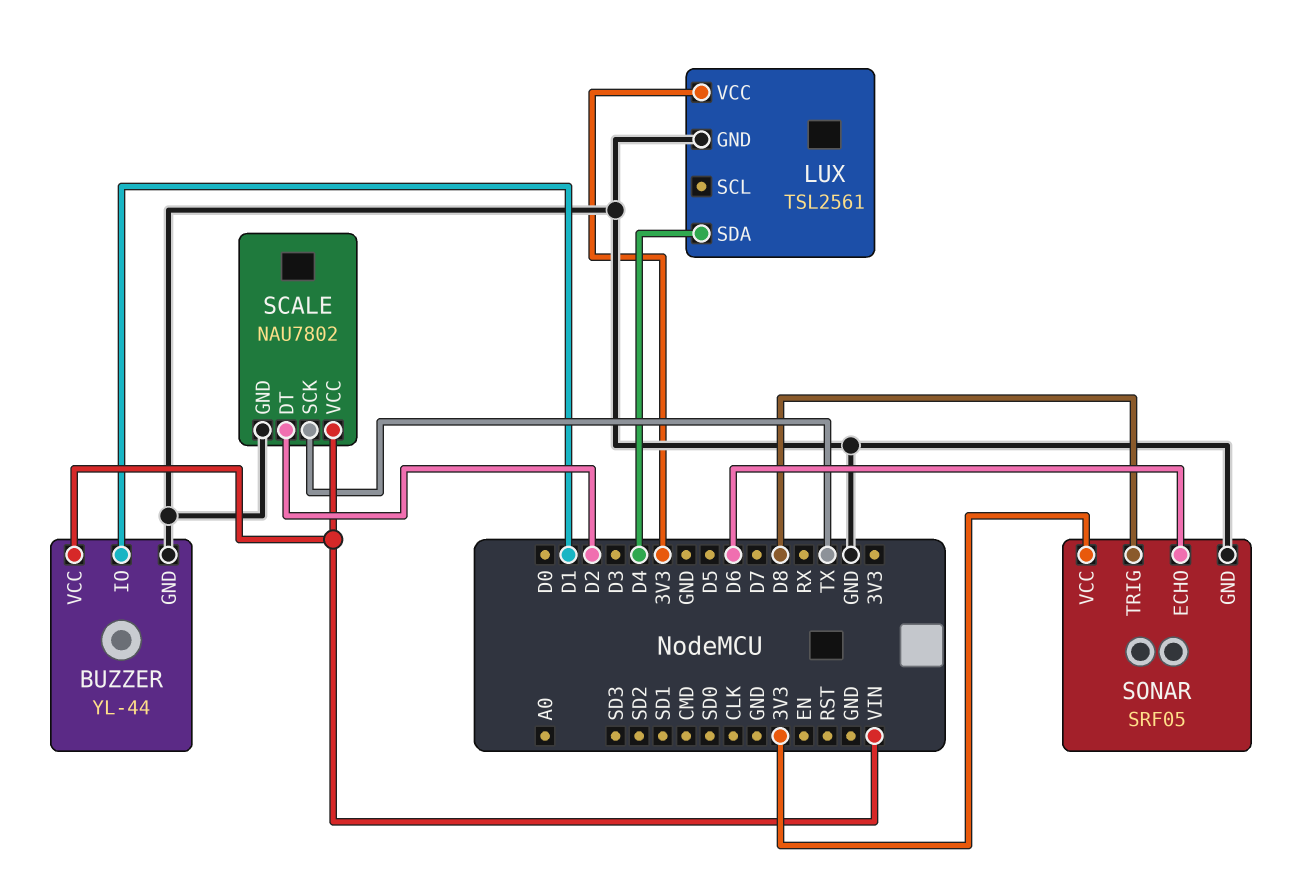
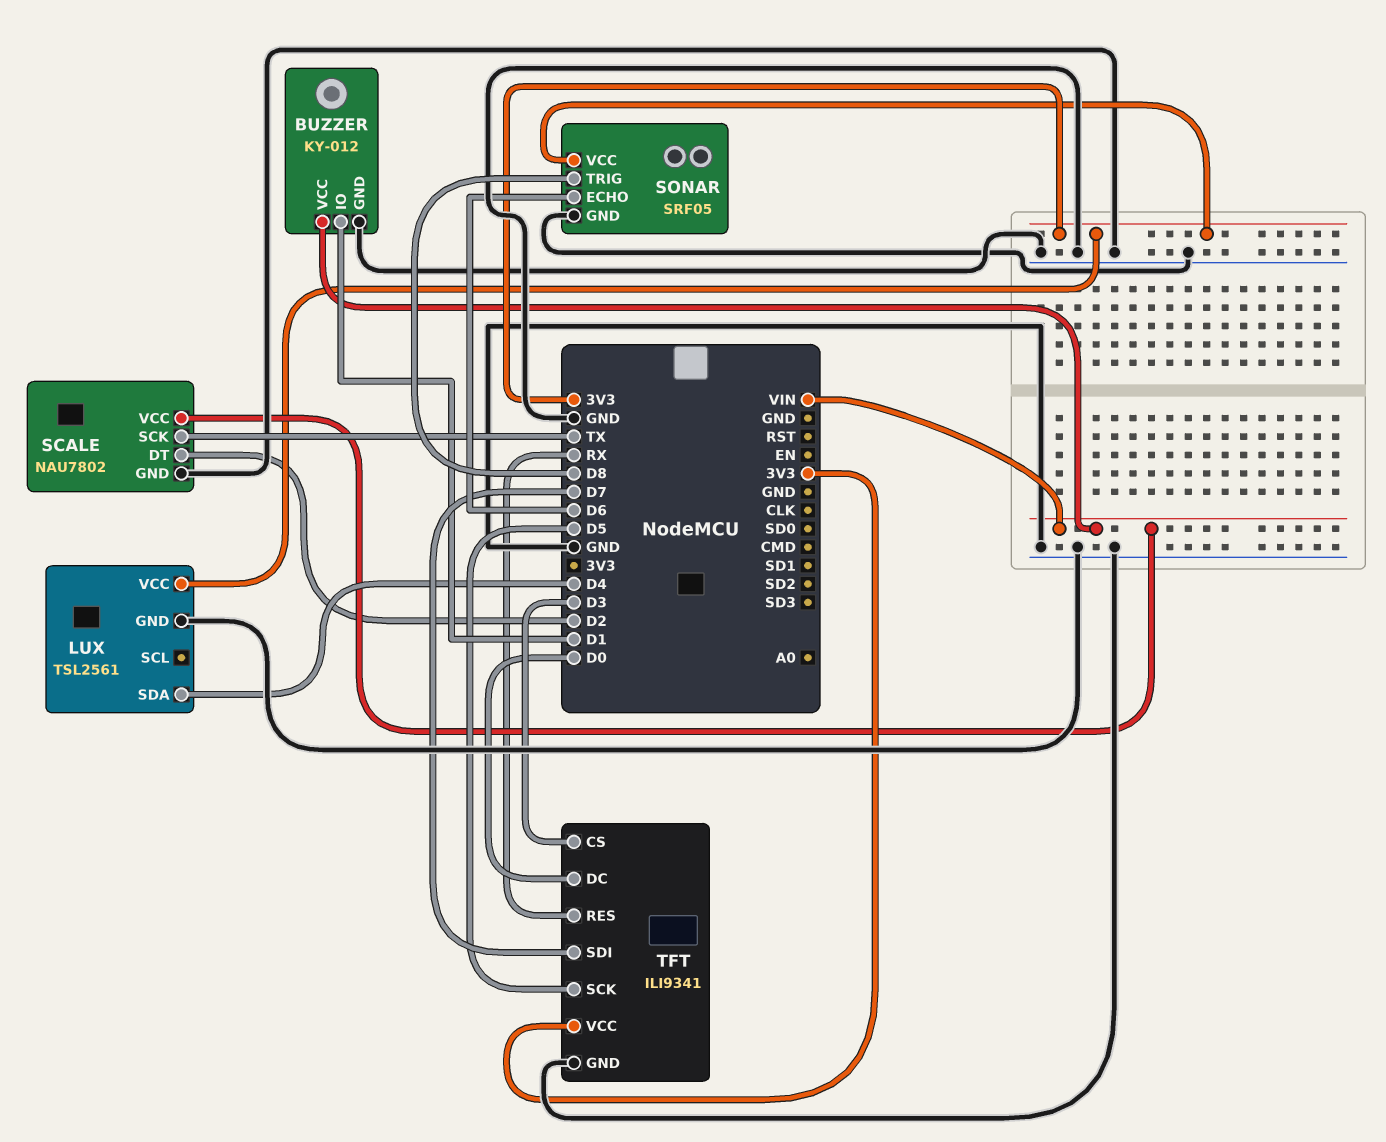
BUZZER: YL-44 -> KY-012
TFT: none -> ILI9341
TFT pin CS: none -> D3
TFT pin DC: none -> D0
TFT pin GND: none -> GND
TFT pin RES: none -> RX
TFT pin SCK: none -> D5
TFT pin SDI: none -> D7
TFT pin VCC: none -> 3V3

